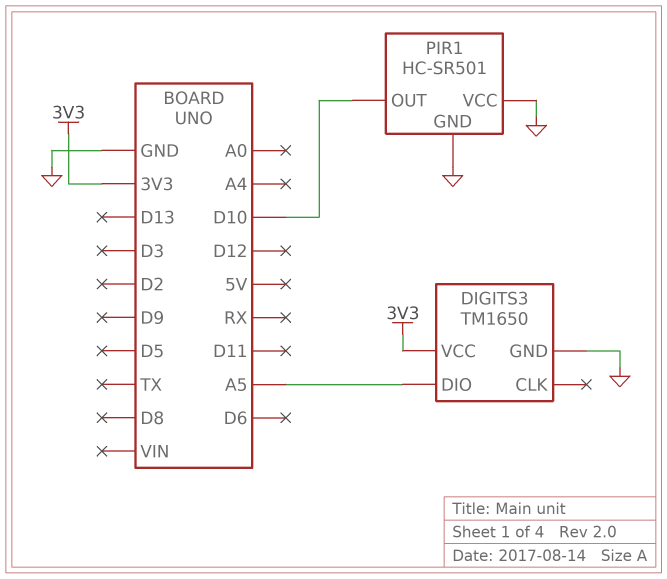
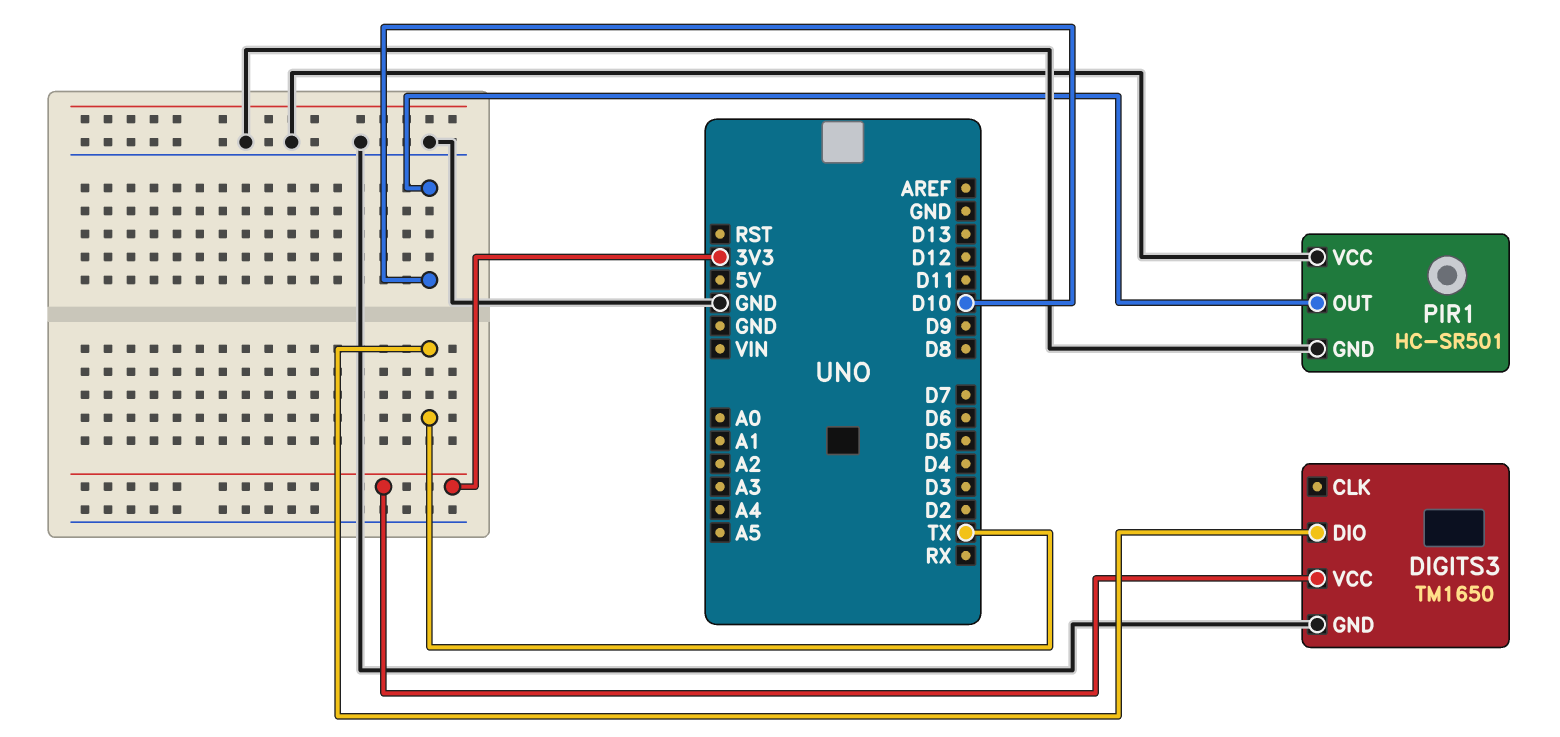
DIGITS3 pin DIO: A5 -> TX

